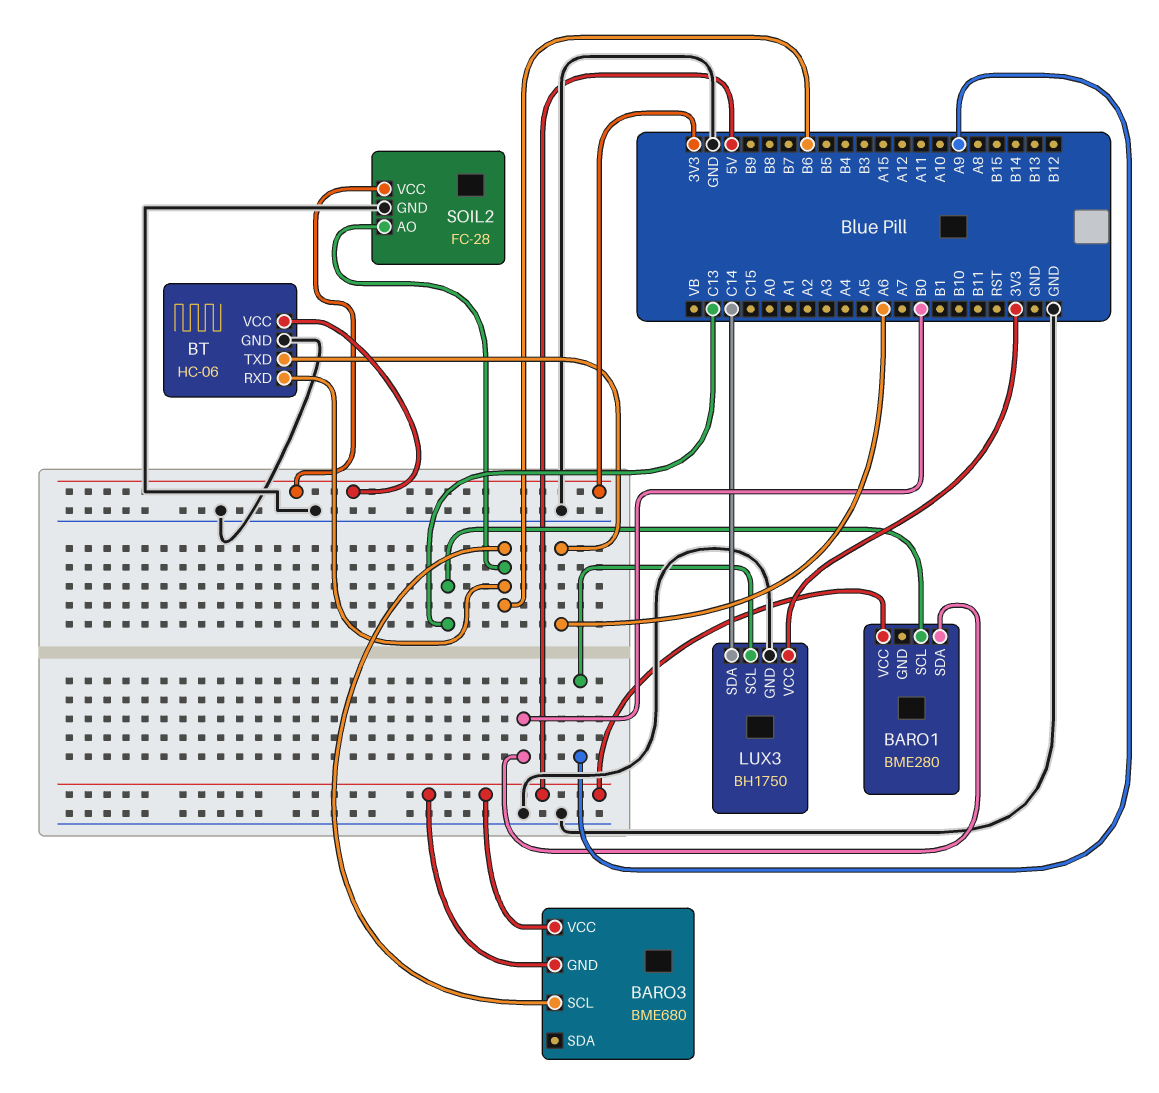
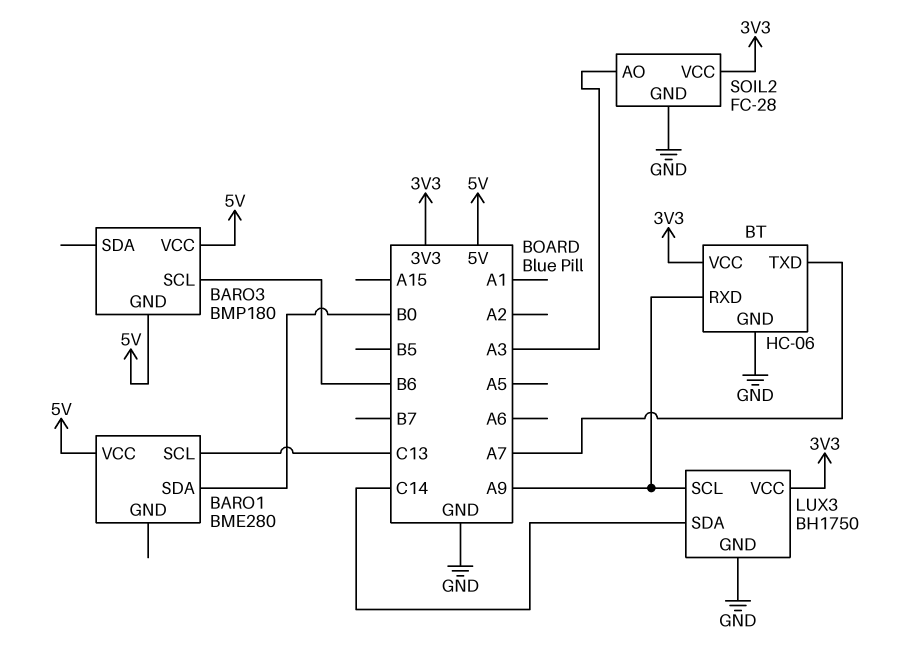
BARO3: BME680 -> BMP180
BT pin RXD: B6 -> A9
BT pin TXD: A6 -> A7
SOIL2 pin AO: B6 -> A3

